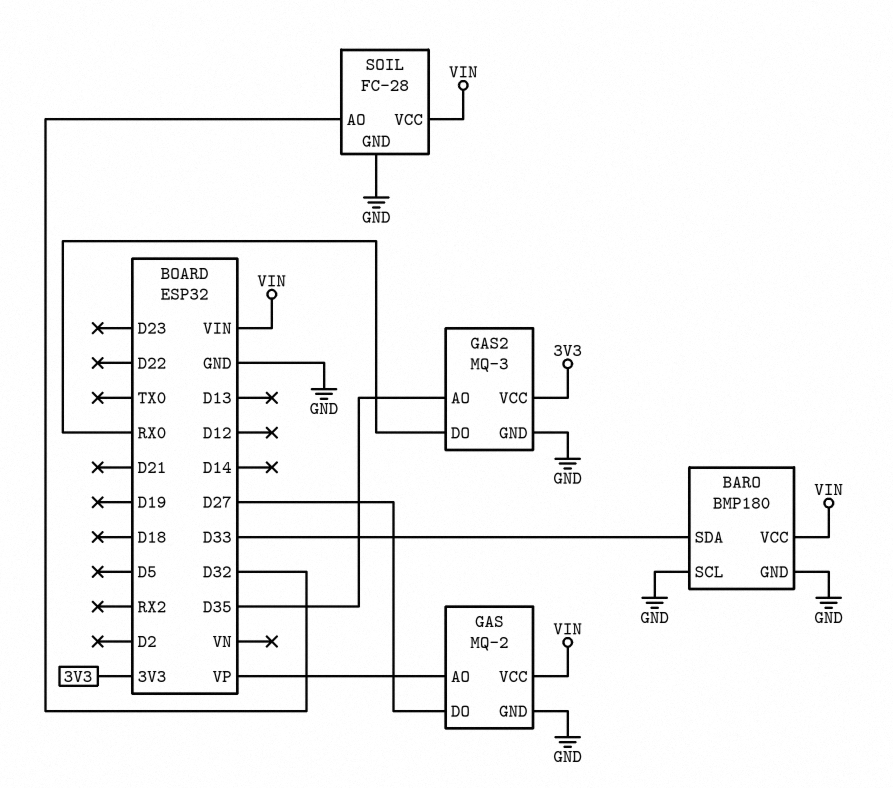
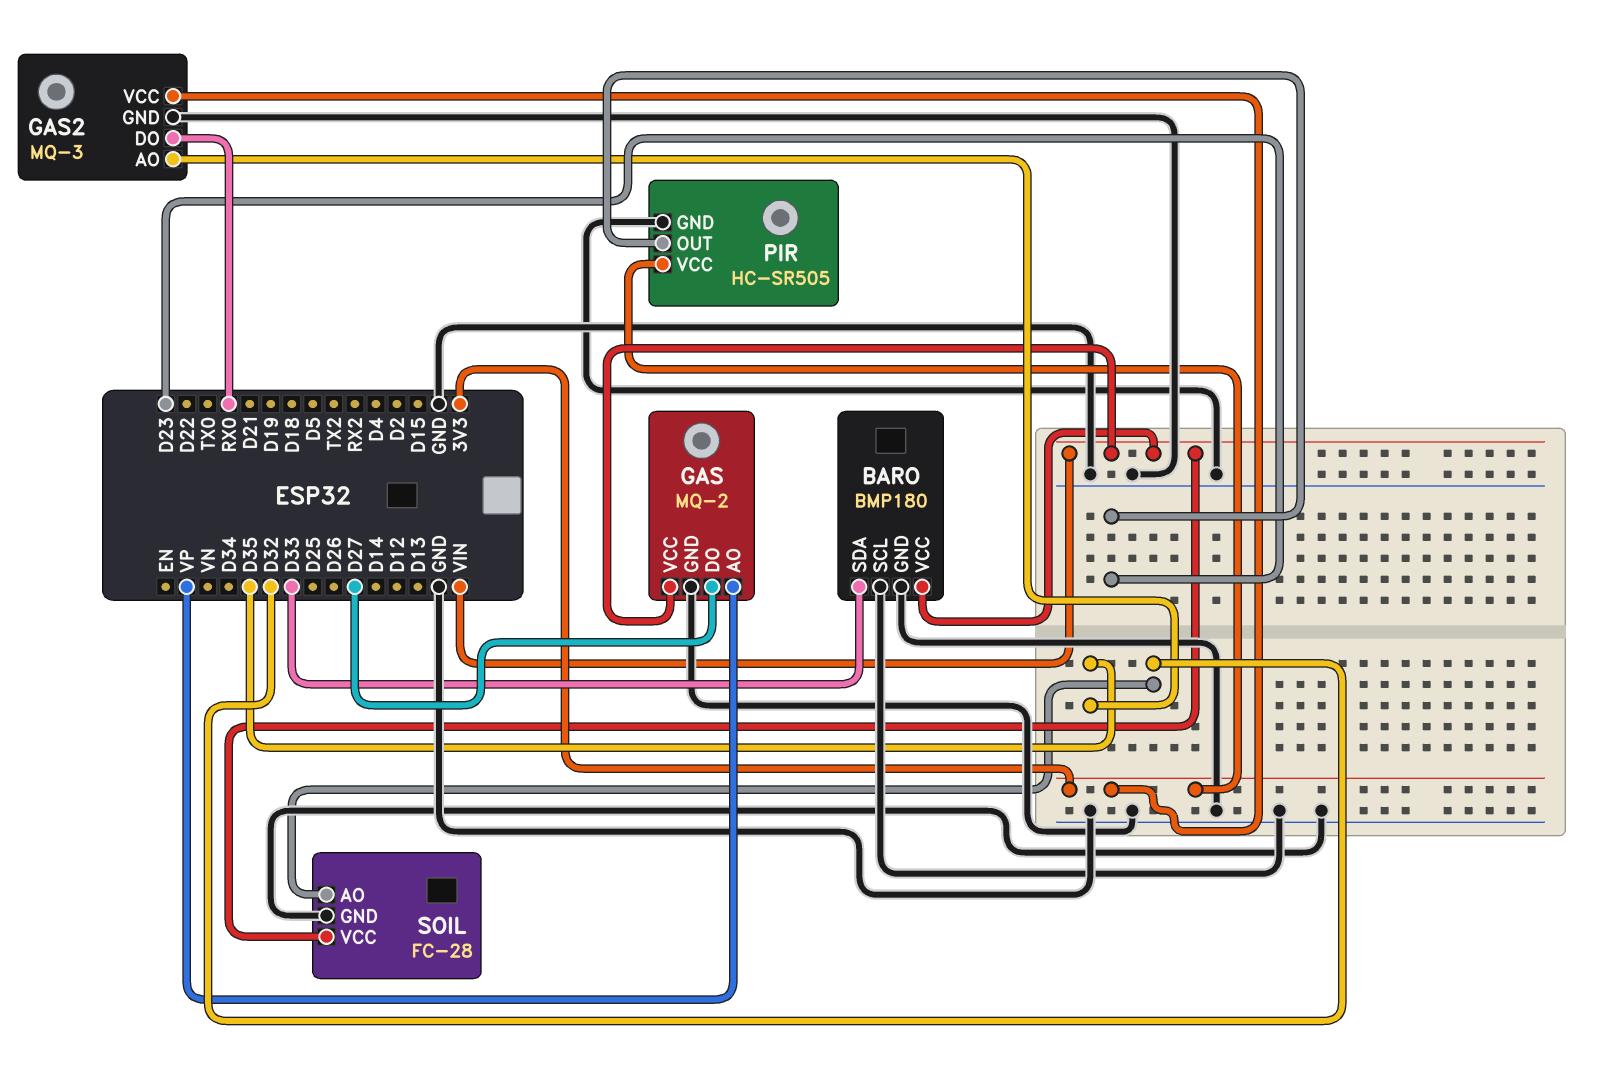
PIR: none -> HC-SR505
PIR pin GND: none -> GND
PIR pin OUT: none -> D23
PIR pin VCC: none -> 3V3

